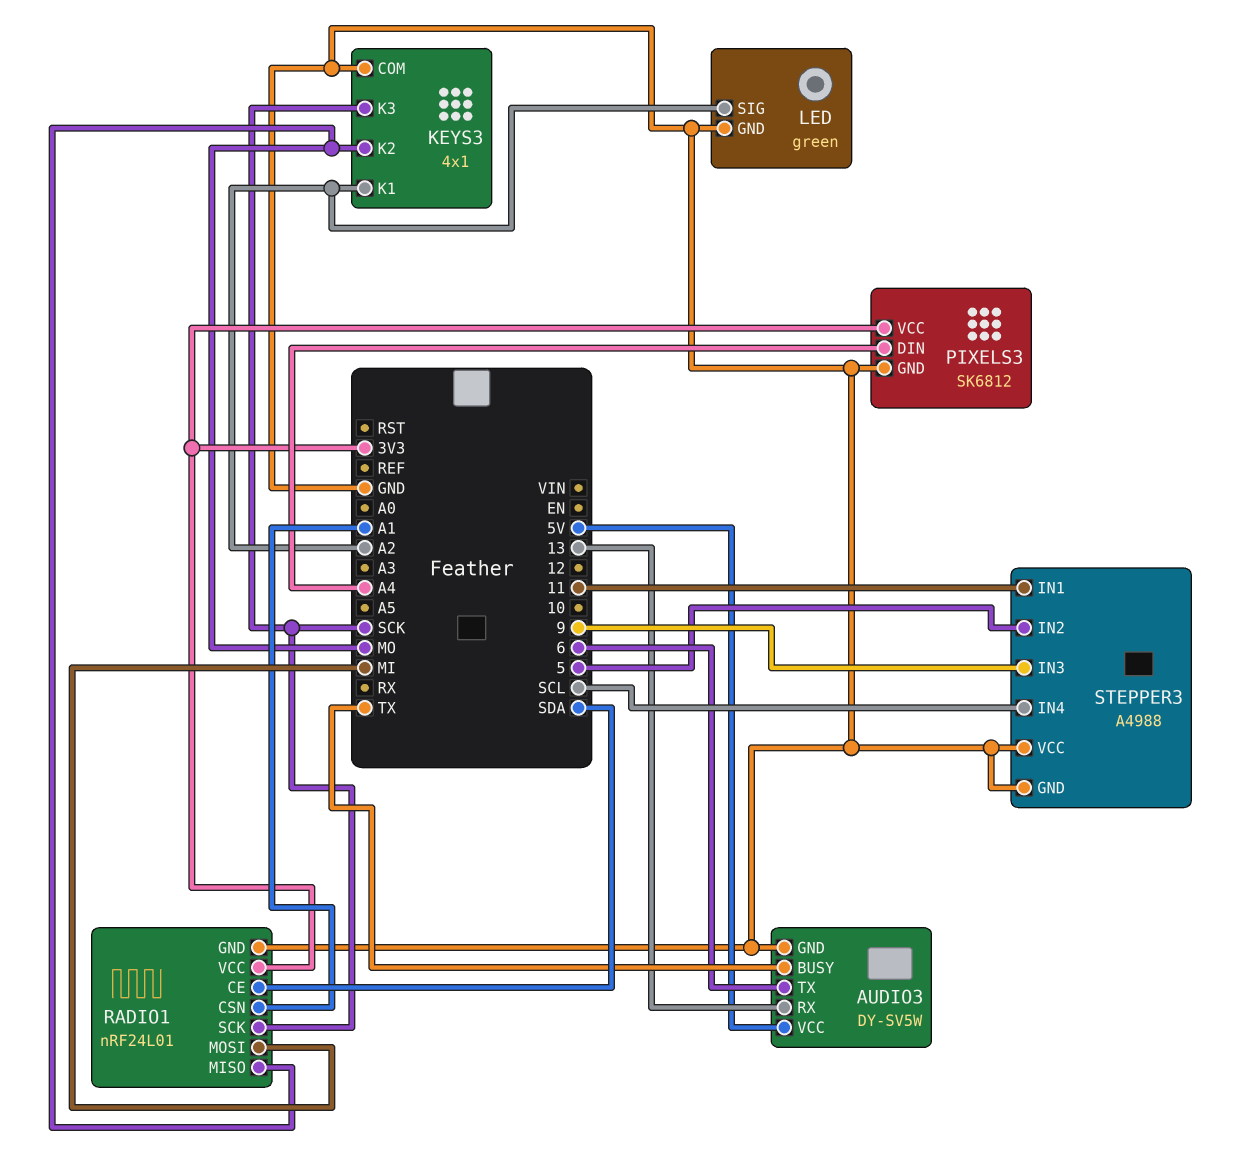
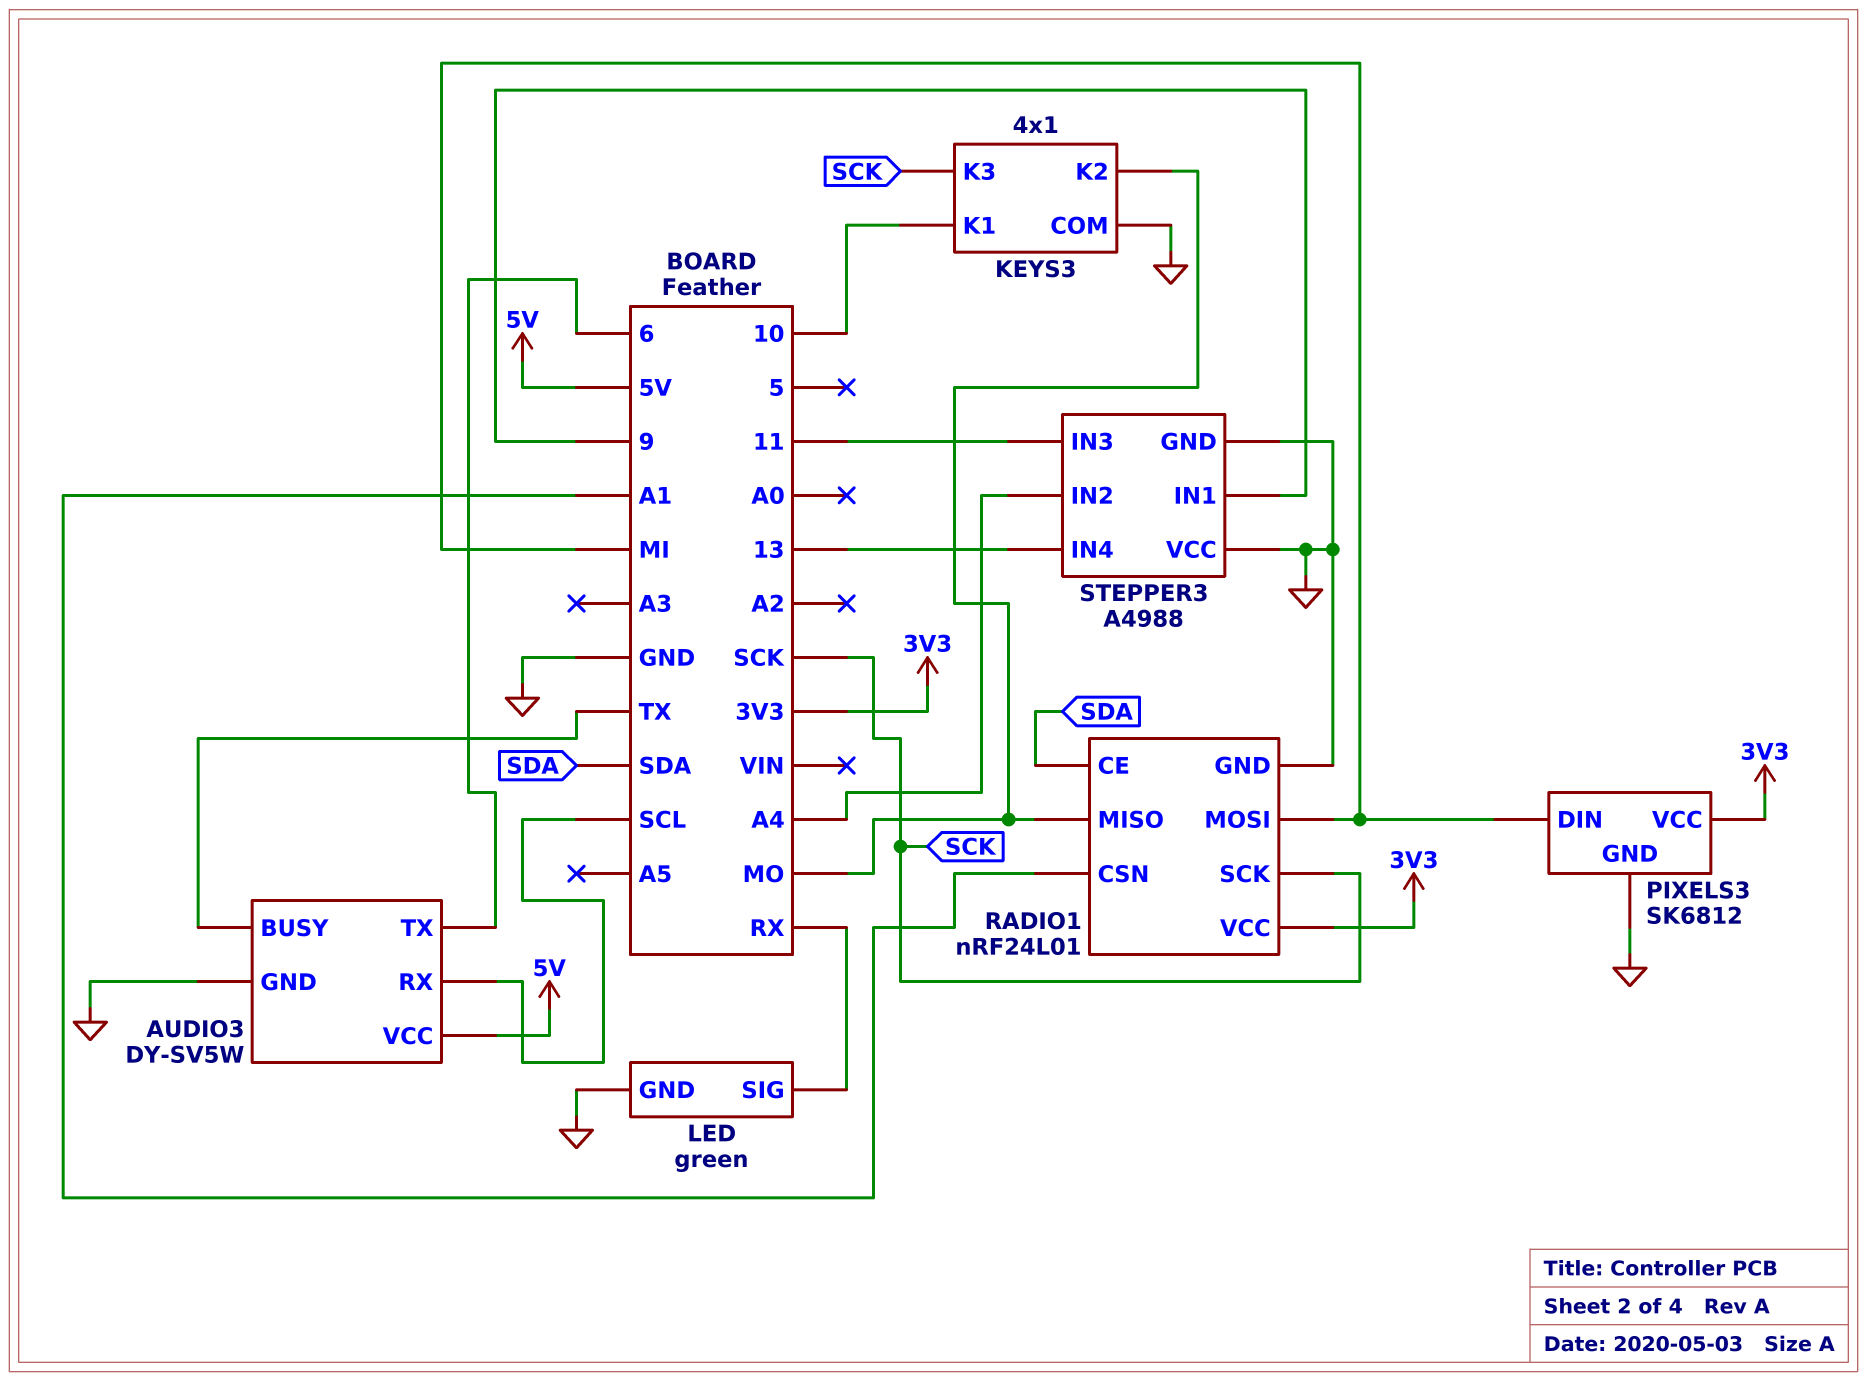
AUDIO3 pin RX: 13 -> SCL
KEYS3 pin K1: A2 -> 10
LED pin SIG: A2 -> RX
PIXELS3 pin DIN: A4 -> MI
STEPPER3 pin IN1: 11 -> 9
STEPPER3 pin IN2: 5 -> A4
STEPPER3 pin IN3: 9 -> 11
STEPPER3 pin IN4: SCL -> 13

